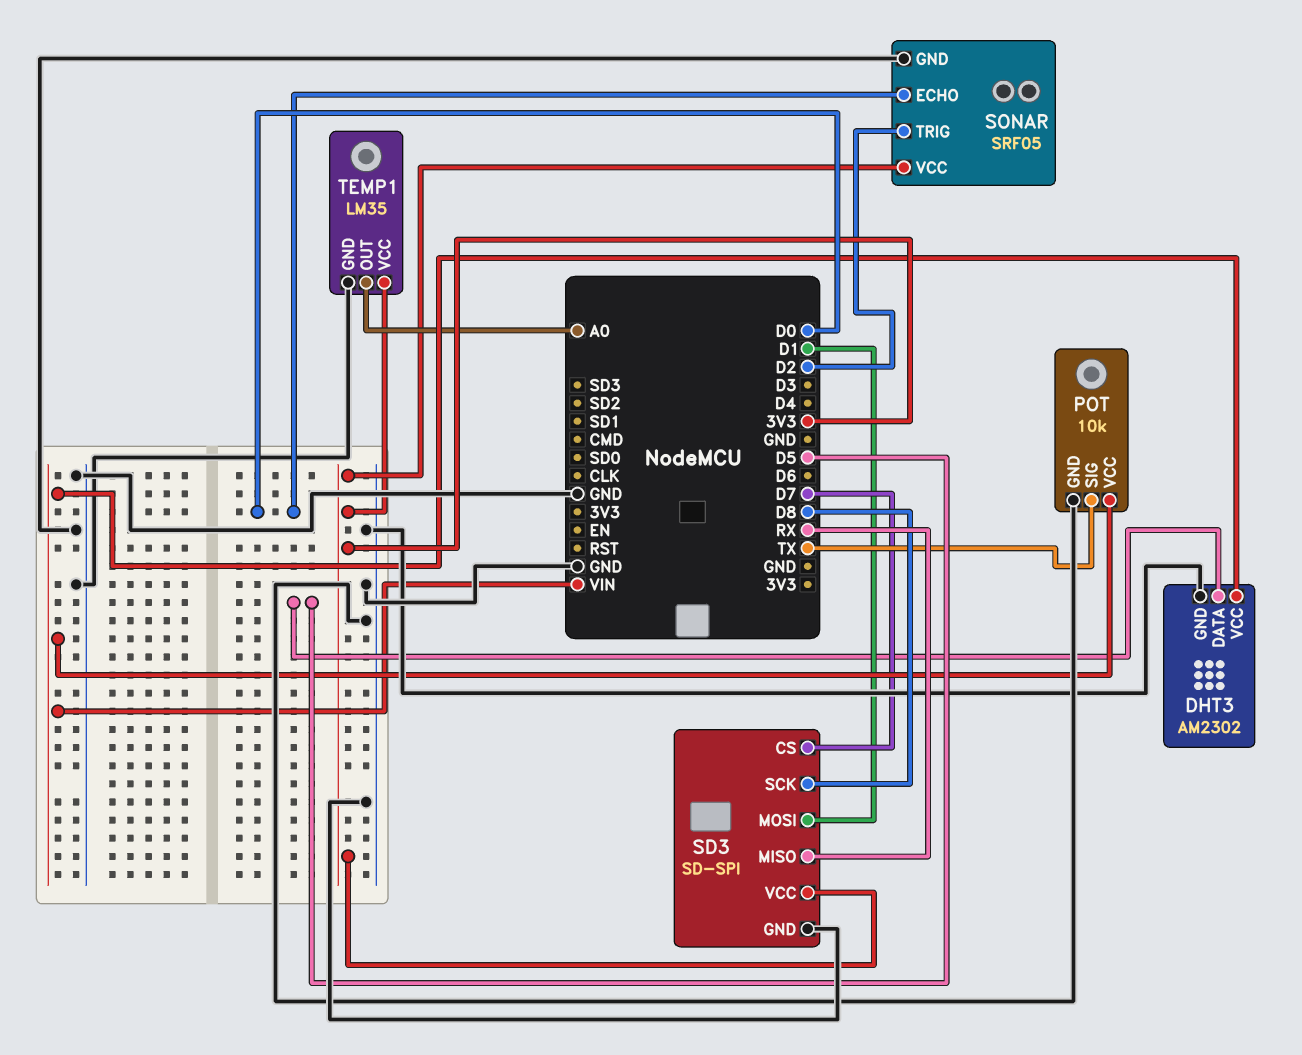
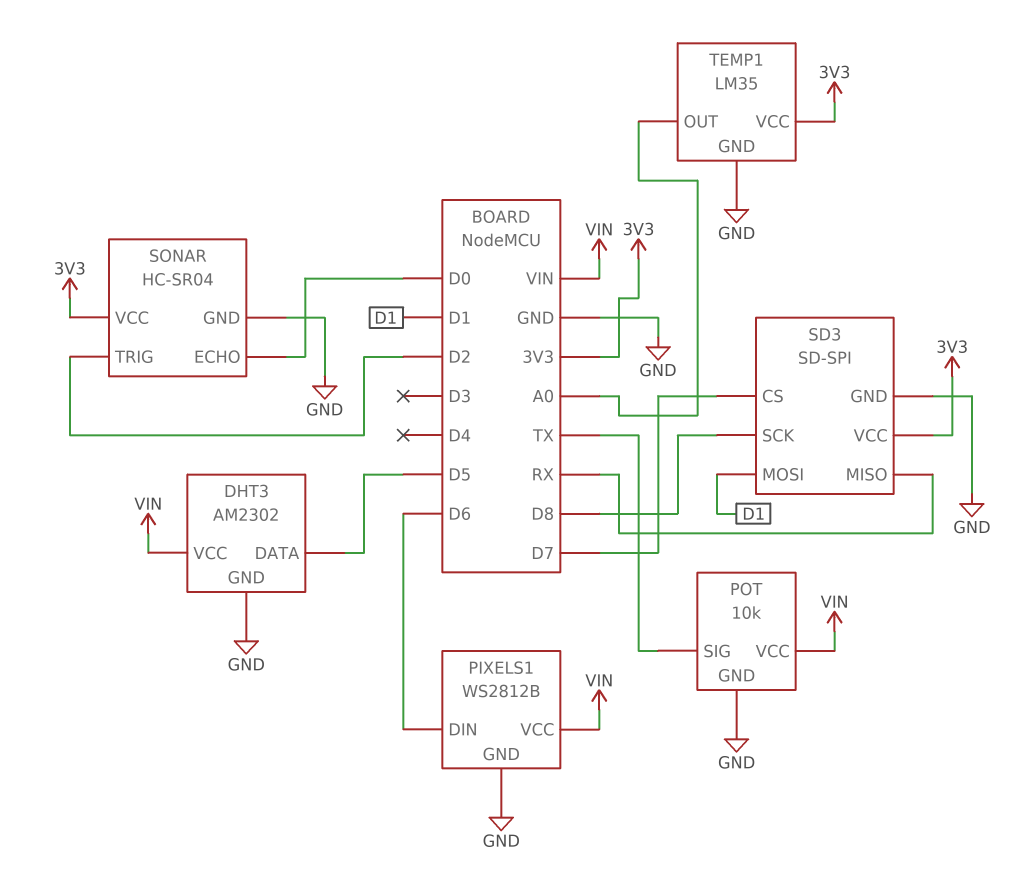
PIXELS1: none -> WS2812B
PIXELS1 pin DIN: none -> D6
PIXELS1 pin GND: none -> GND
PIXELS1 pin VCC: none -> VIN
SONAR: SRF05 -> HC-SR04

